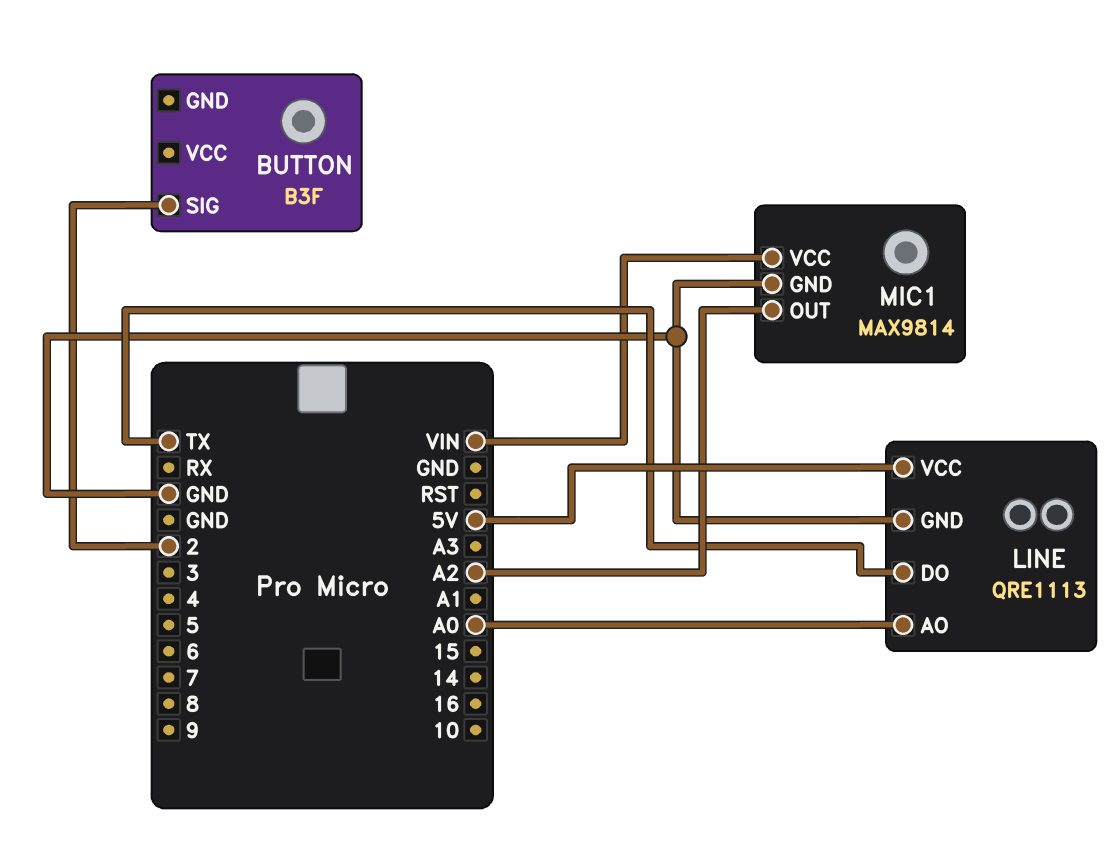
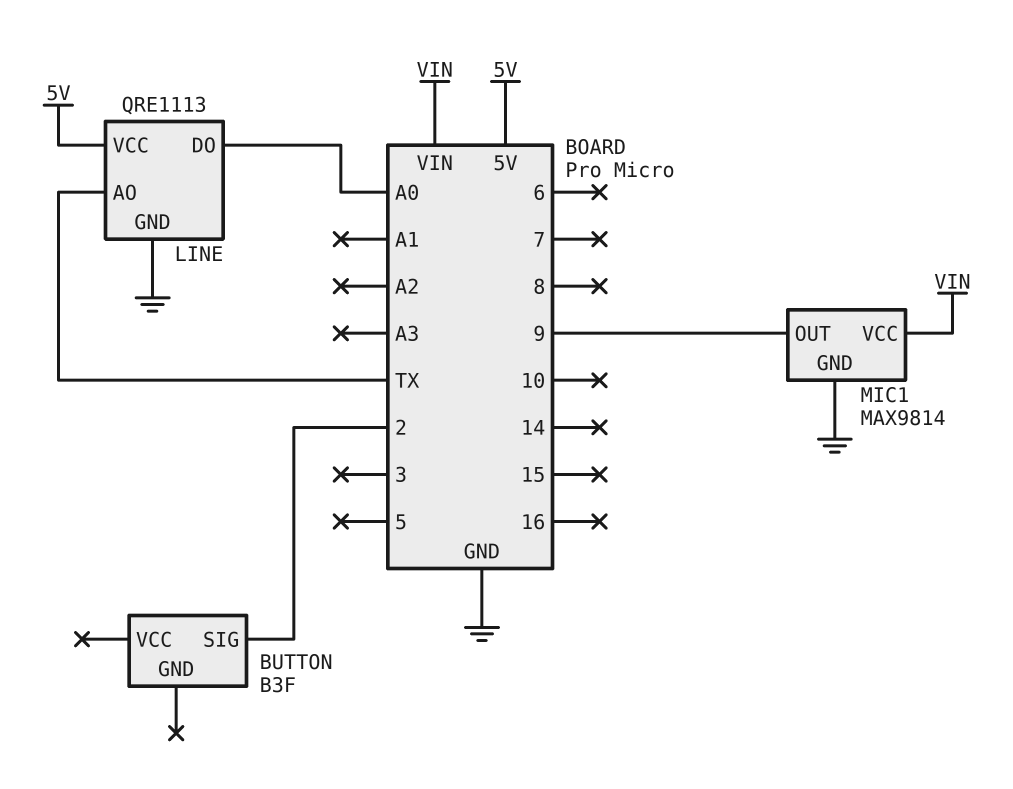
LINE pin AO: A0 -> TX
LINE pin DO: TX -> A0
MIC1 pin OUT: A2 -> 9

